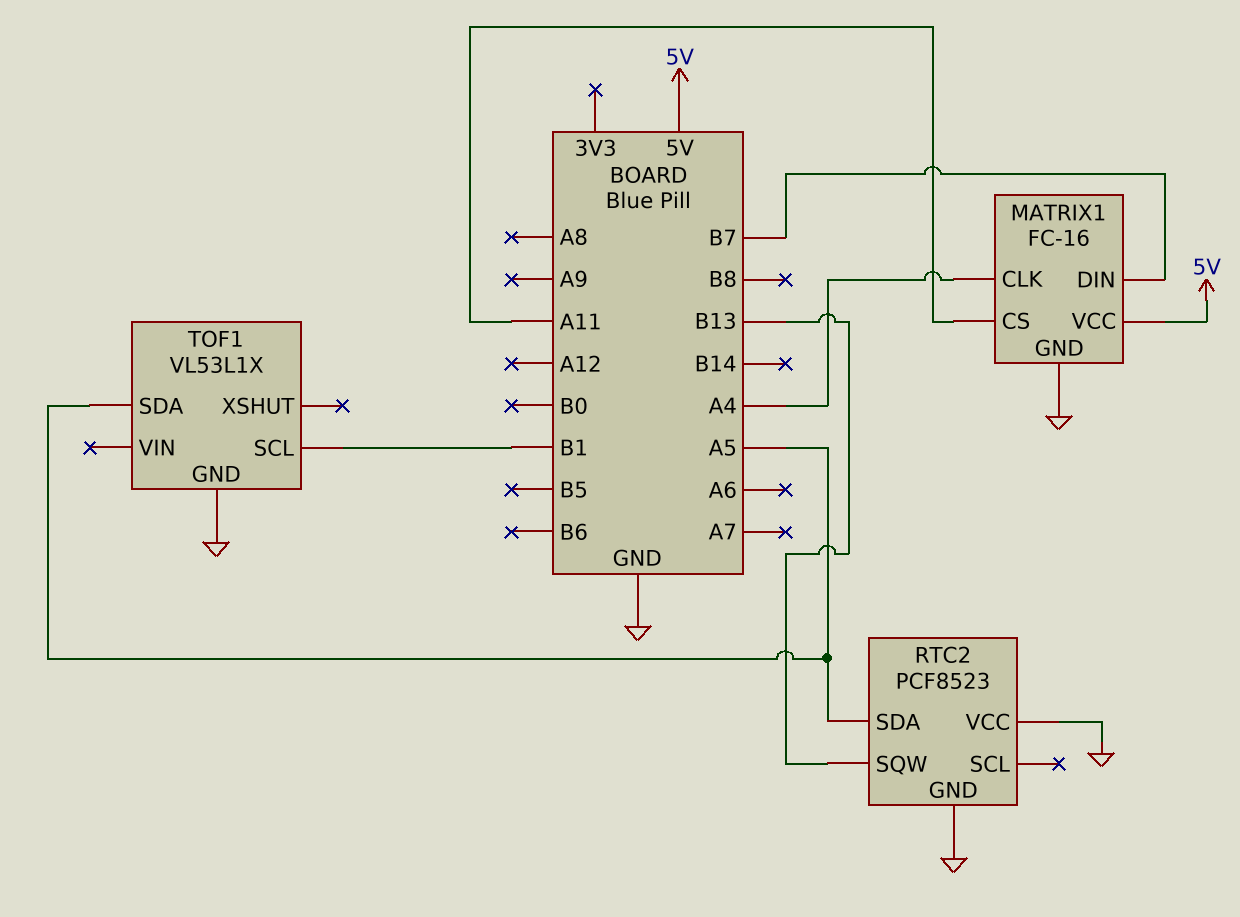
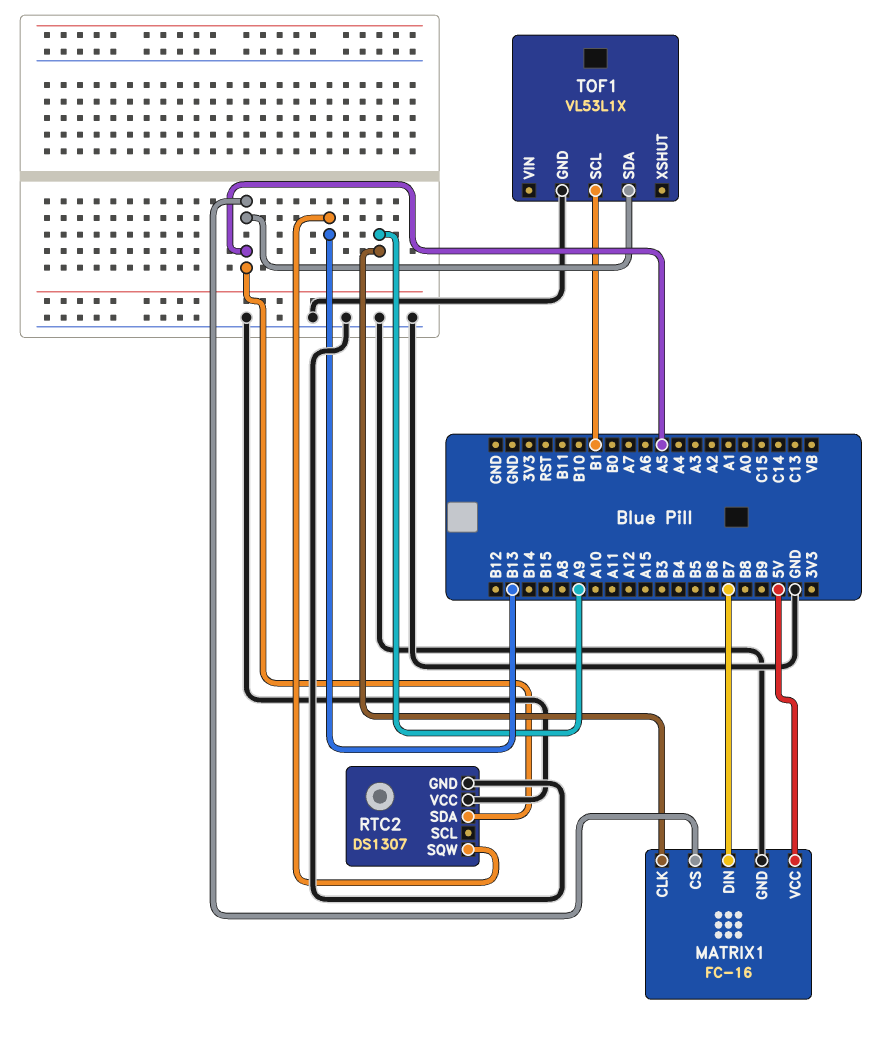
MATRIX1 pin CLK: A4 -> A9
MATRIX1 pin CS: A11 -> A5
RTC2: PCF8523 -> DS1307

